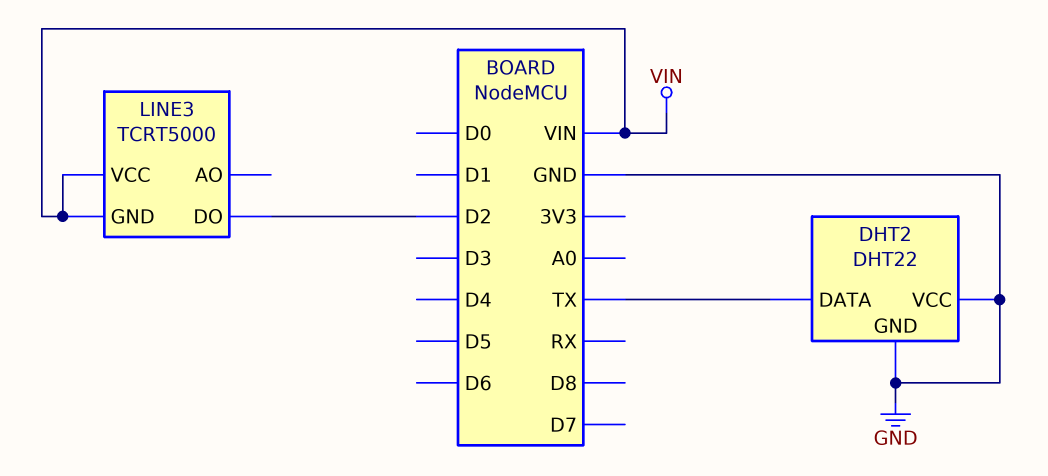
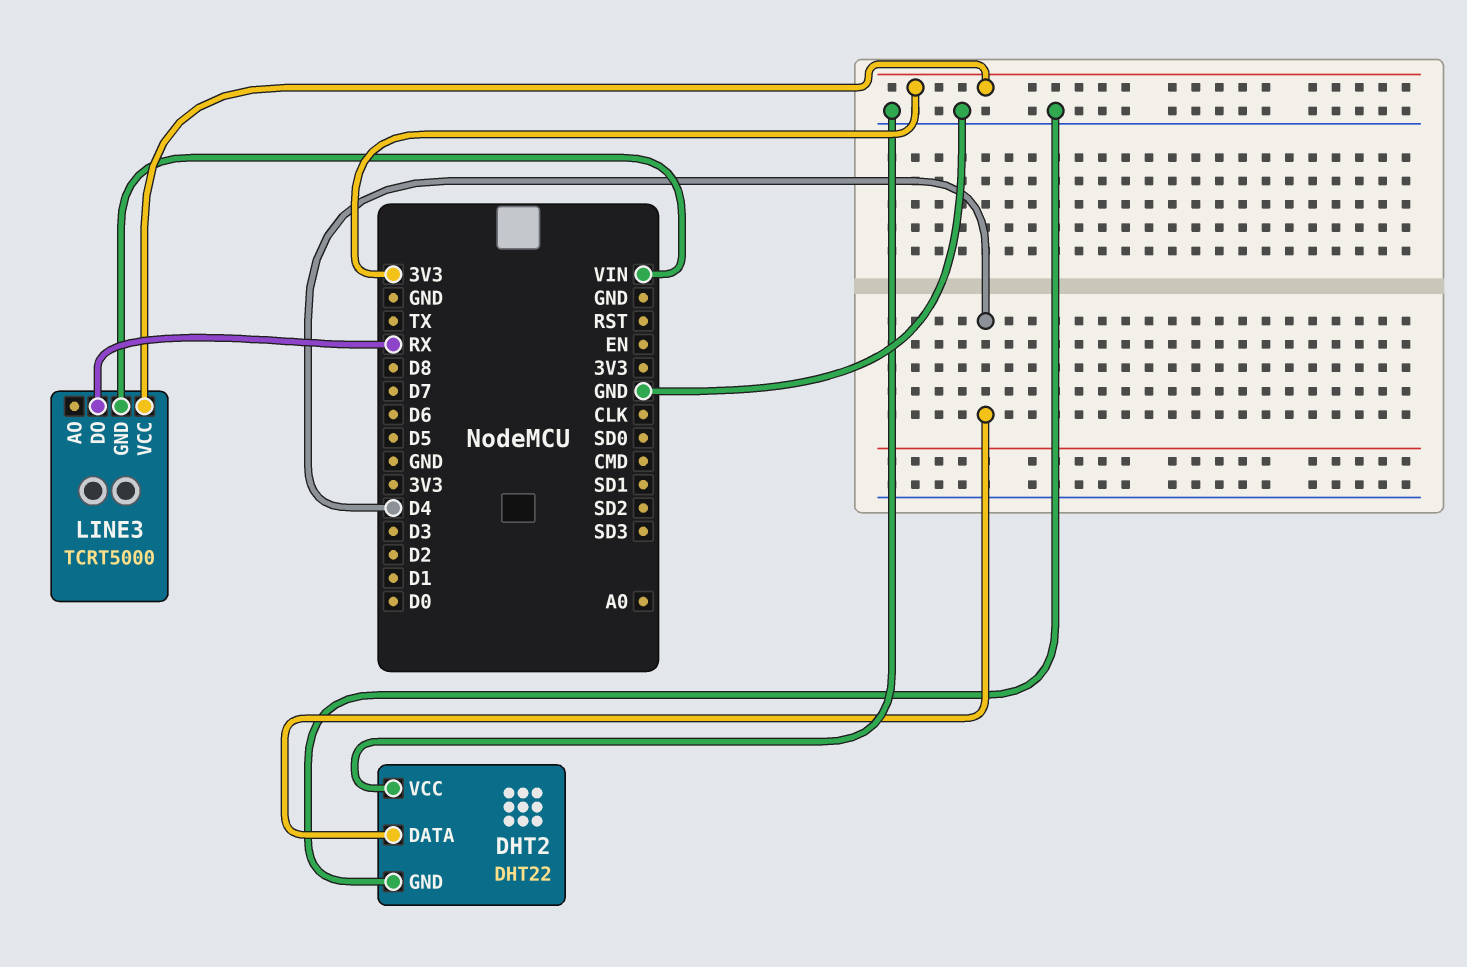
DHT2 pin DATA: TX -> D4
LINE3 pin DO: D2 -> RX
LINE3 pin VCC: VIN -> 3V3

